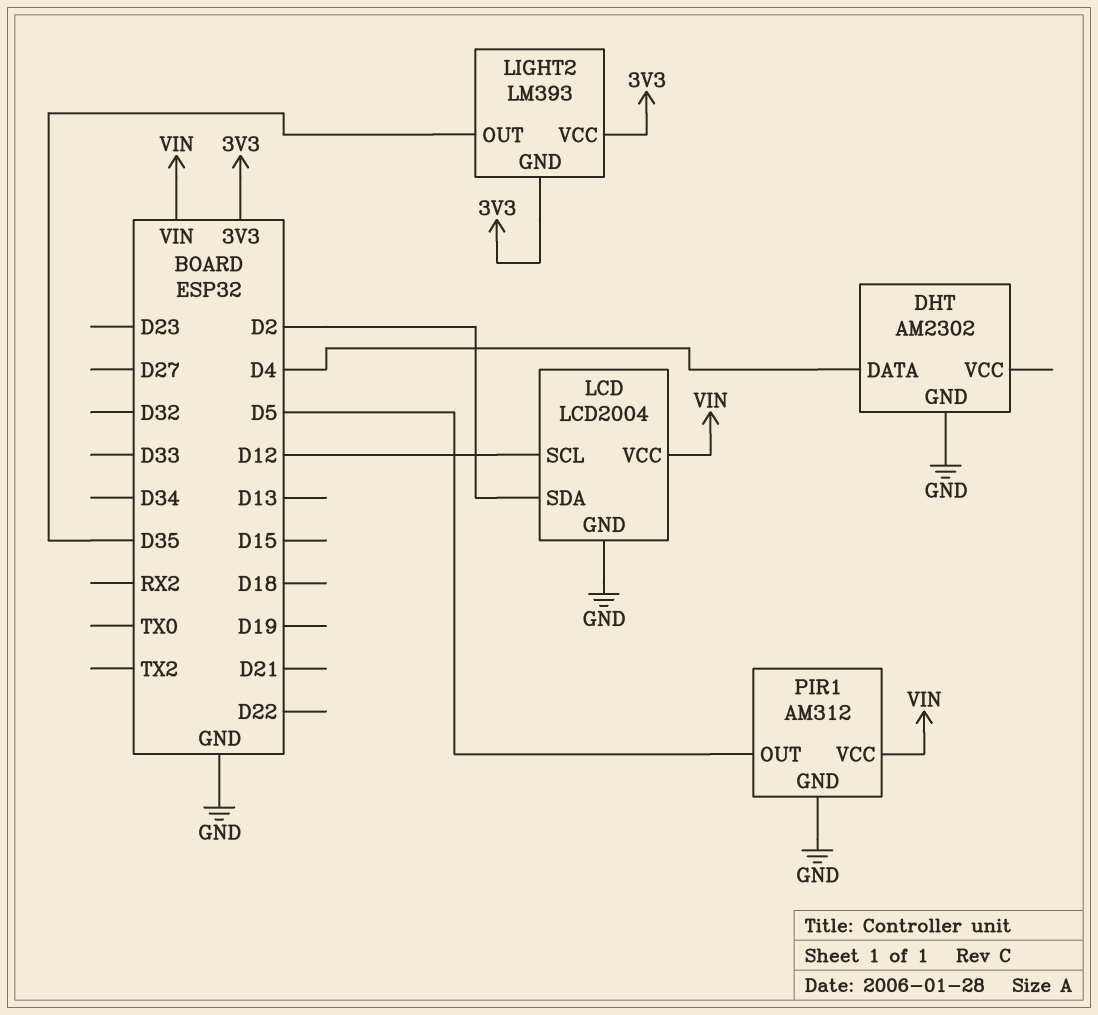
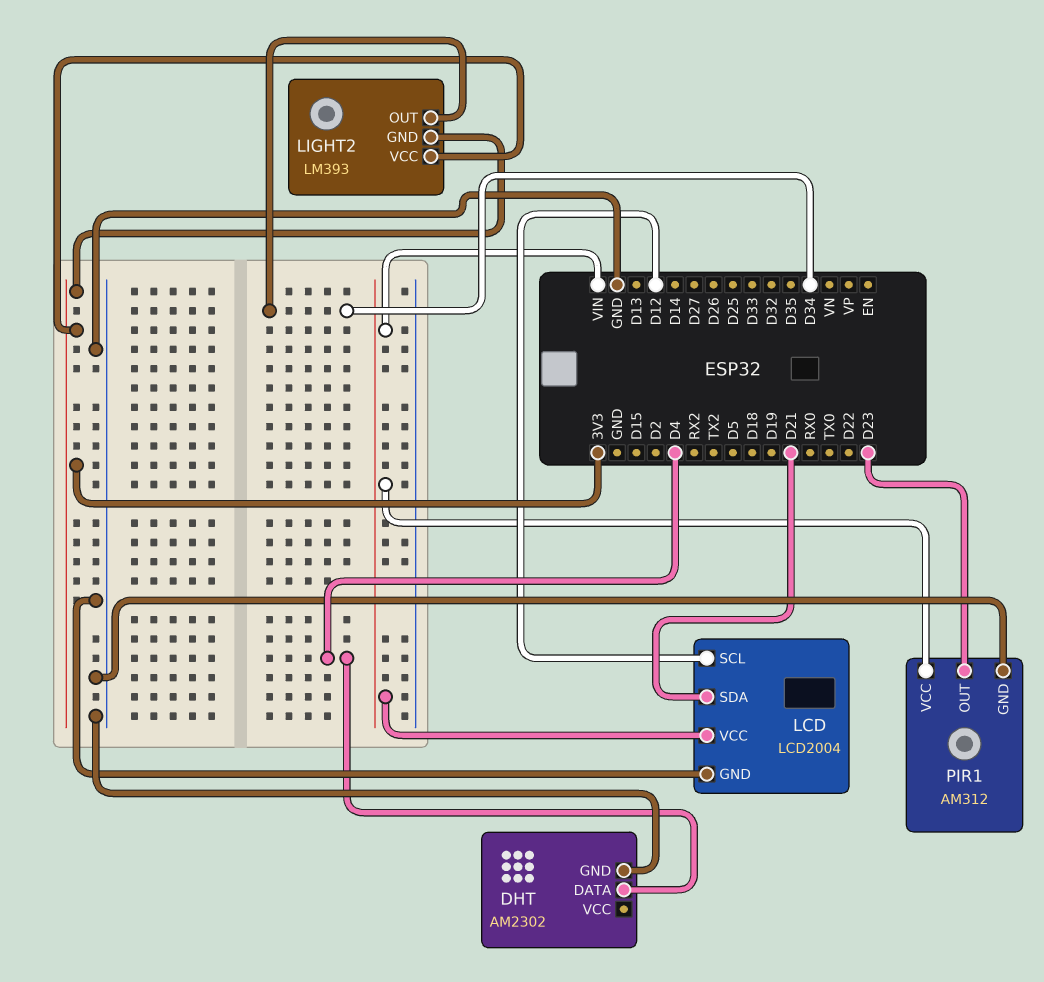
LCD pin SDA: D2 -> D21
LIGHT2 pin OUT: D35 -> D34
PIR1 pin OUT: D5 -> D23

